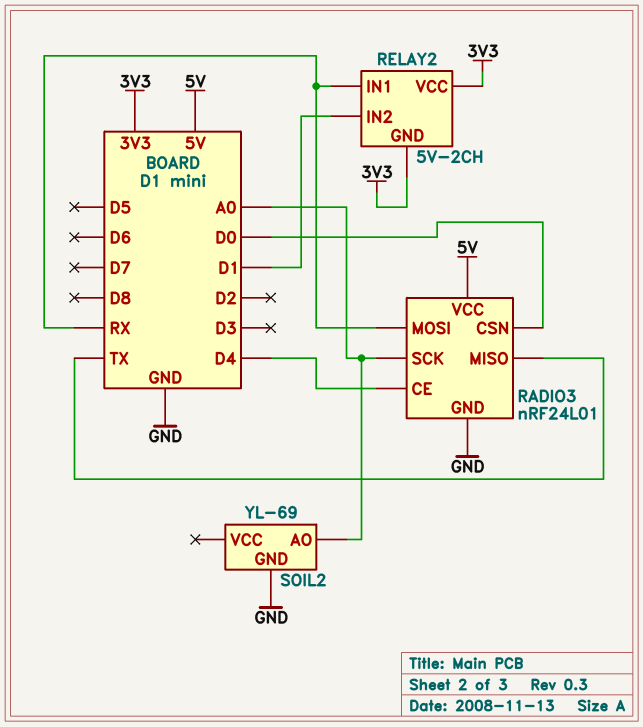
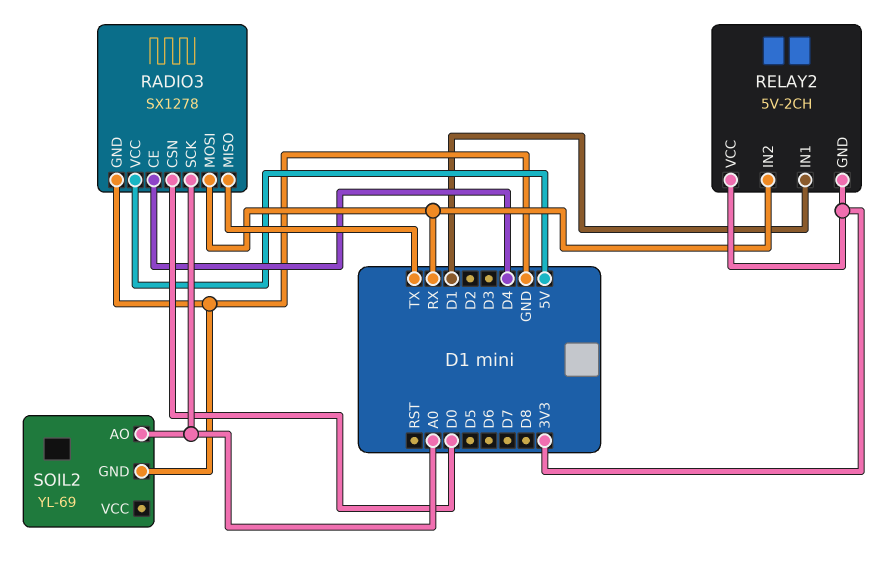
RADIO3: nRF24L01 -> SX1278
RELAY2 pin IN1: RX -> D1
RELAY2 pin IN2: D1 -> RX

